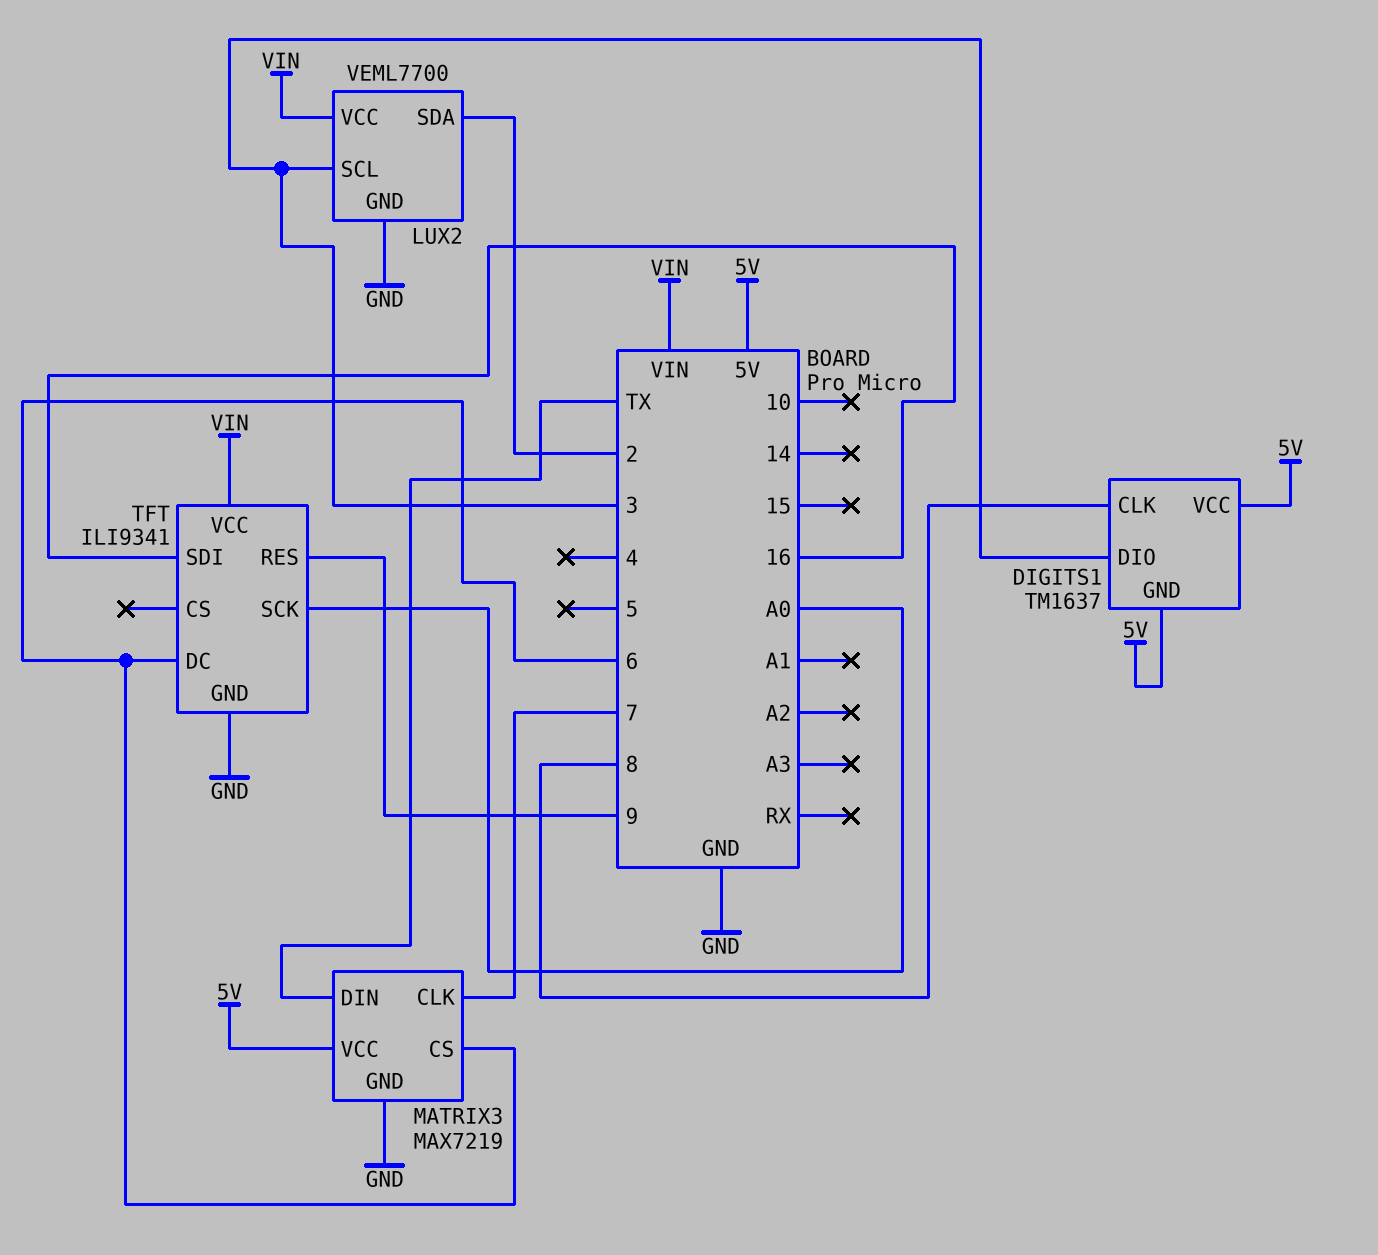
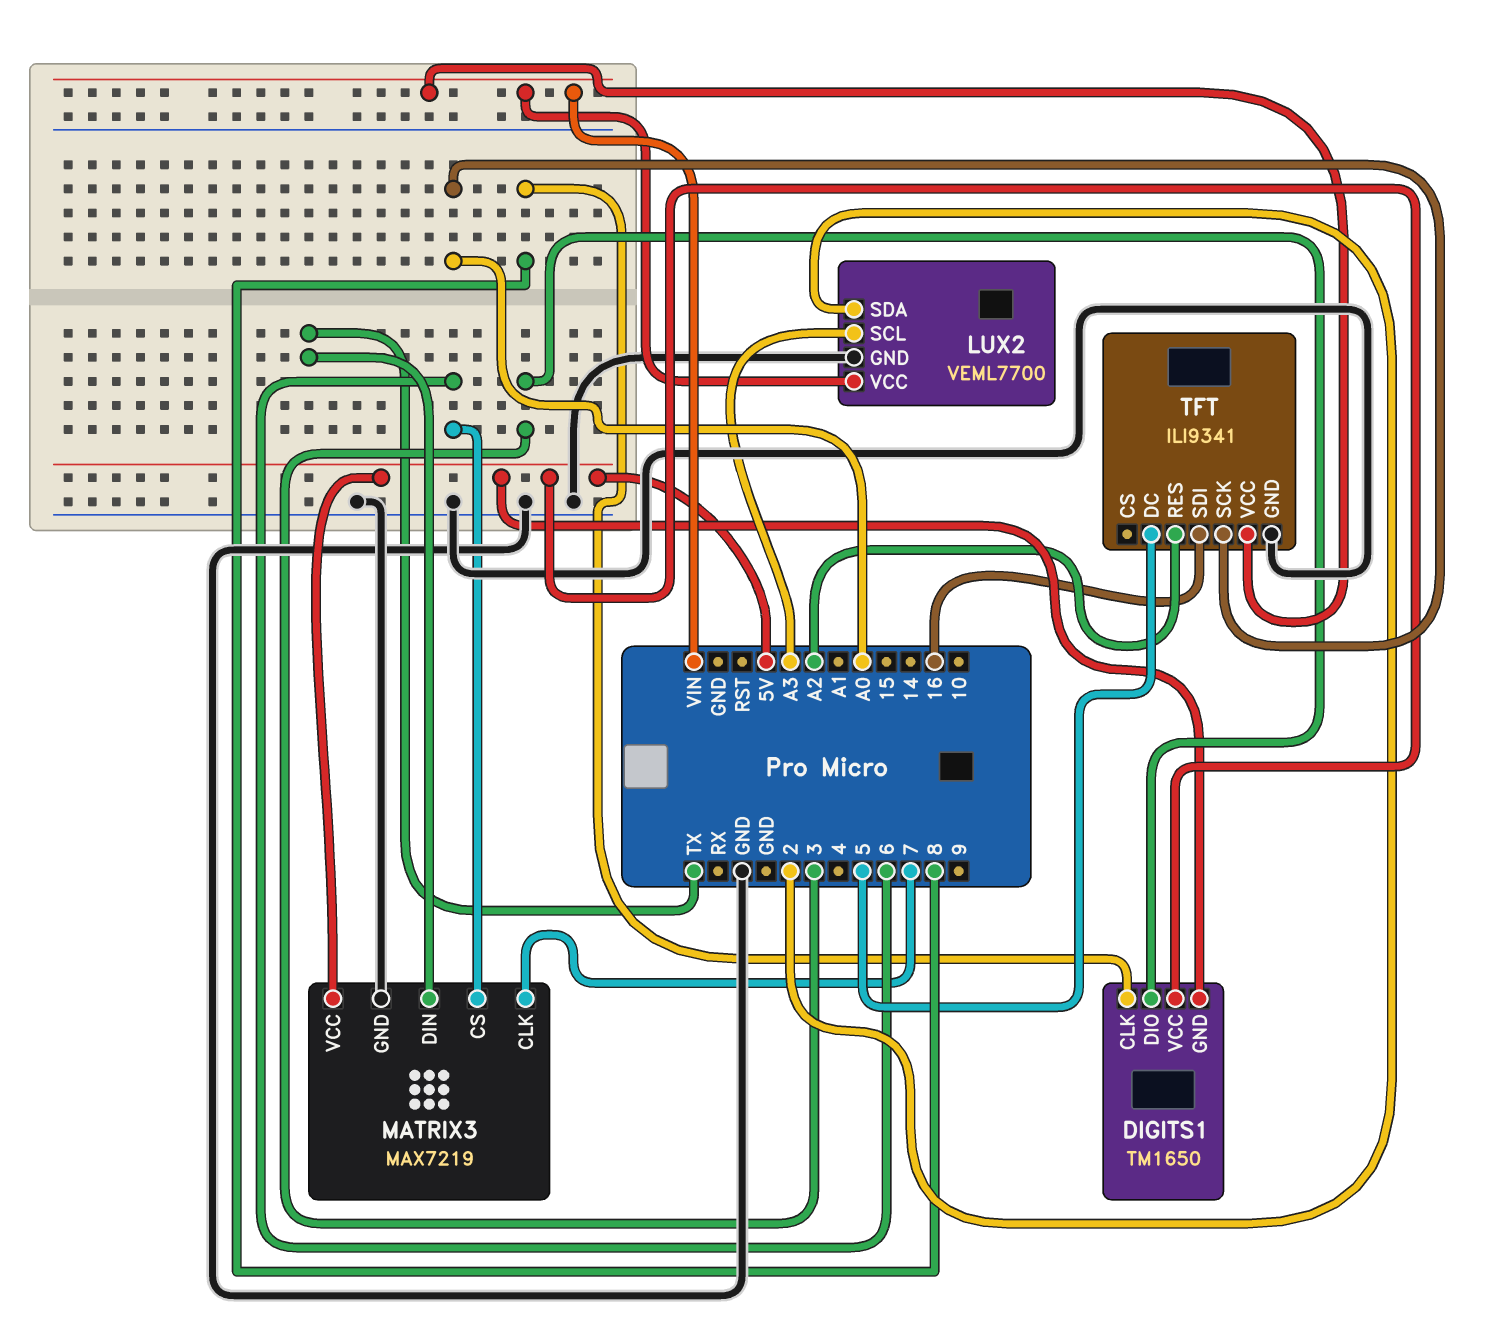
DIGITS1: TM1637 -> TM1650
LUX2 pin SCL: 3 -> A3
TFT pin DC: 6 -> 5
TFT pin RES: 9 -> A2

